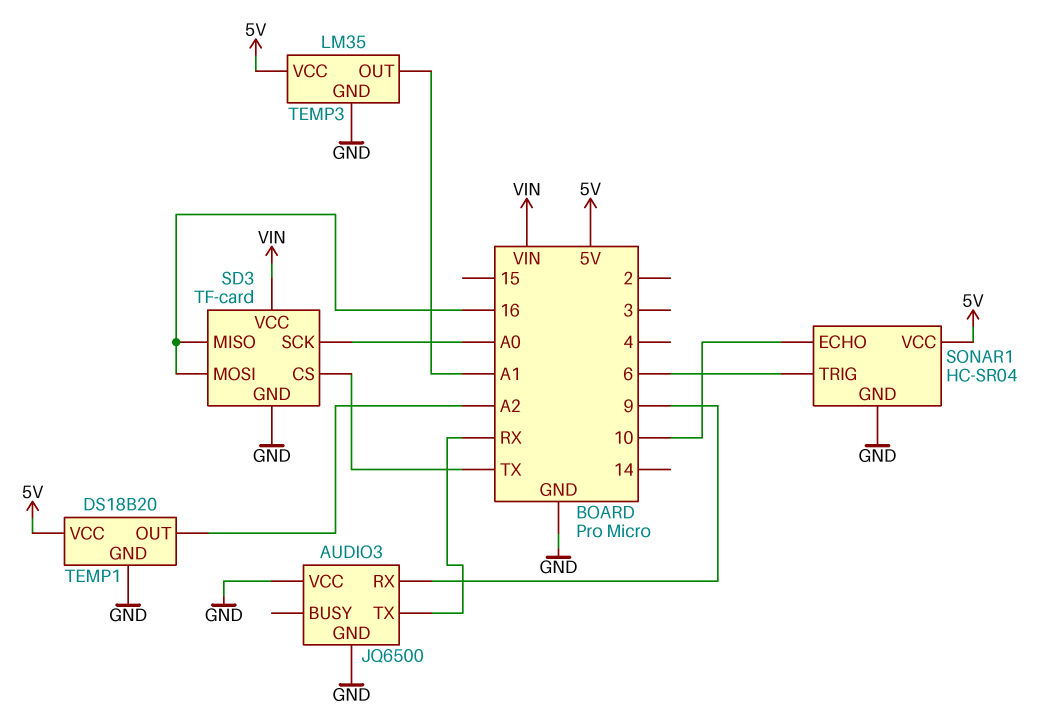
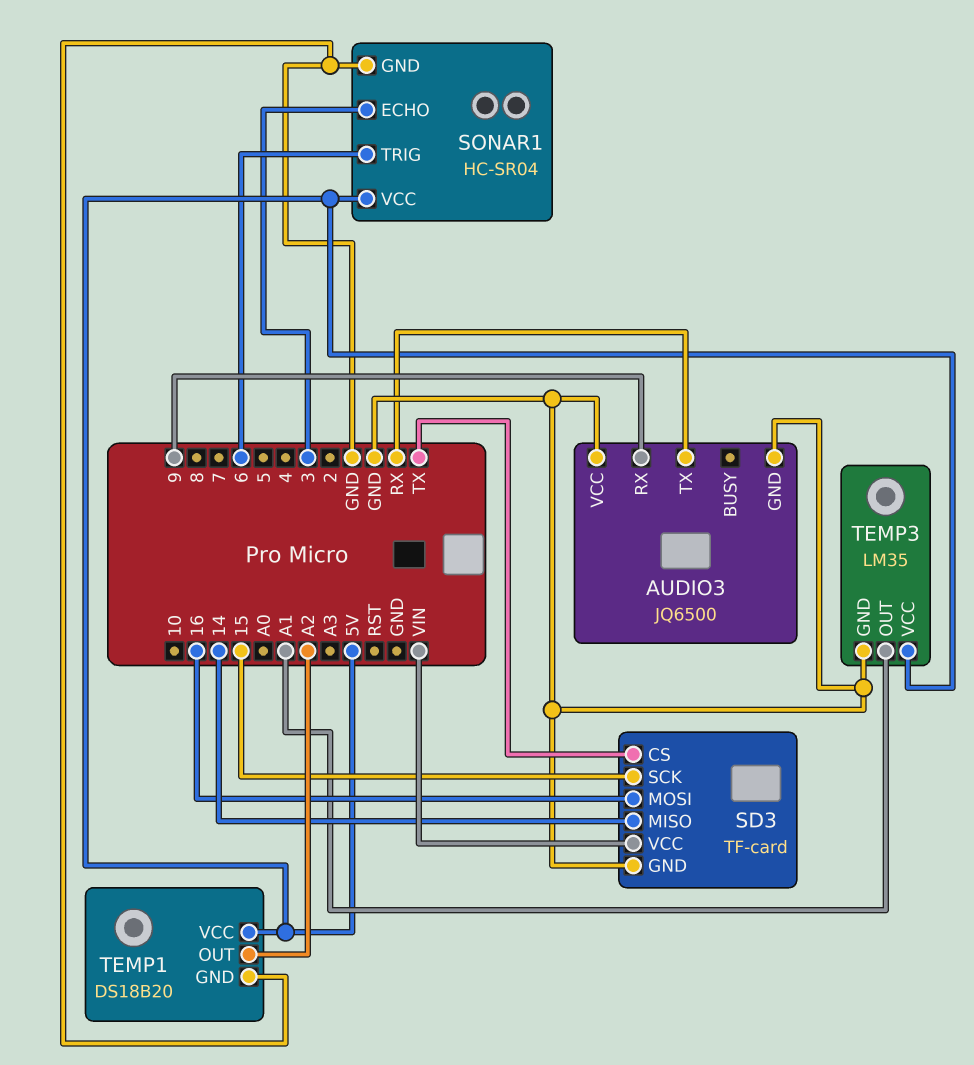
SD3 pin MISO: 16 -> 14
SD3 pin SCK: A0 -> 15
SONAR1 pin ECHO: 10 -> 3

